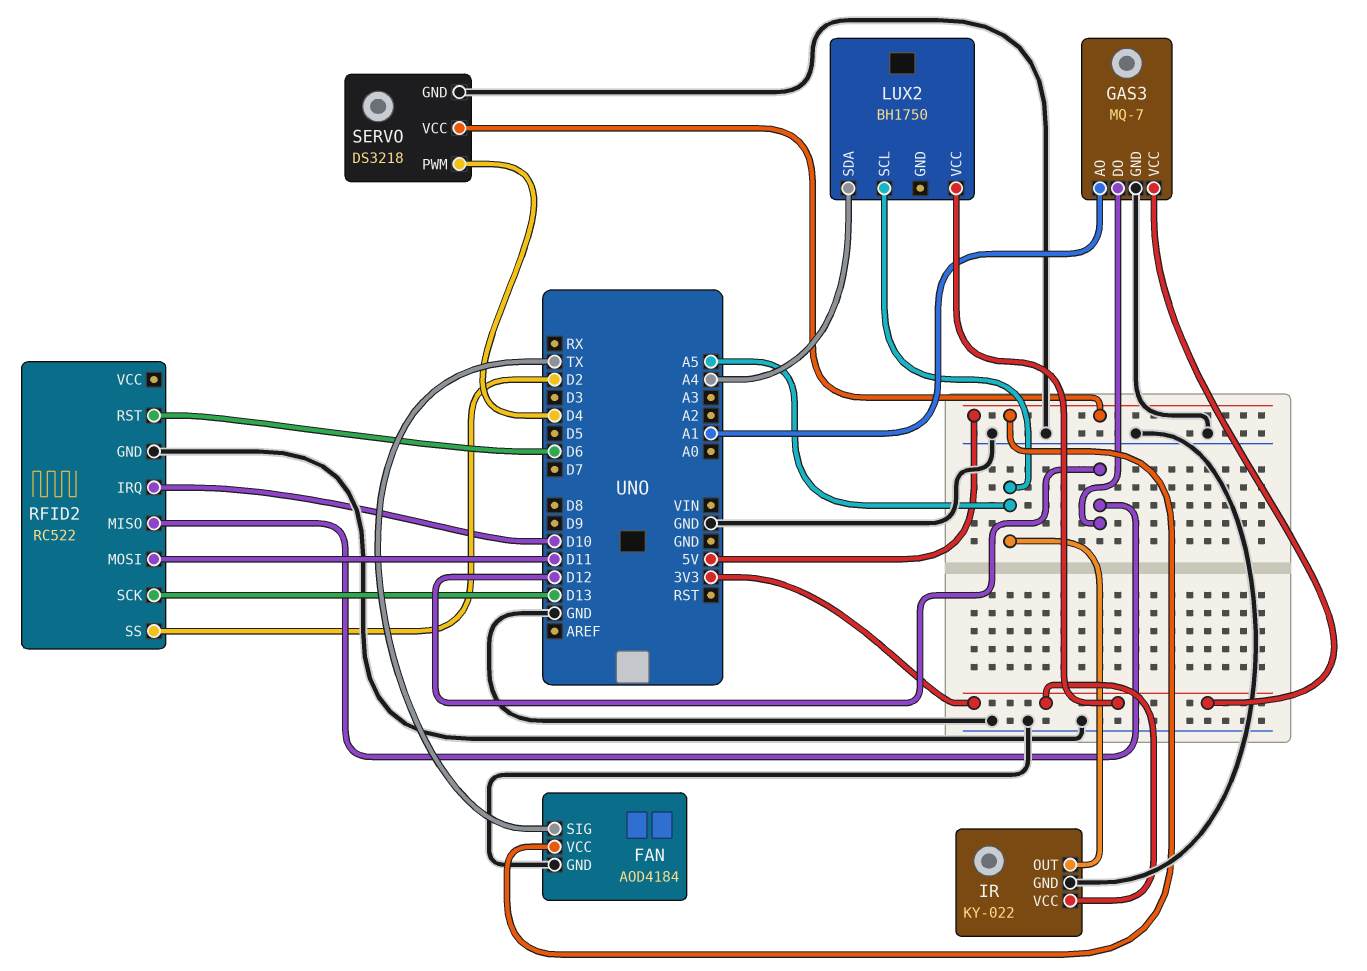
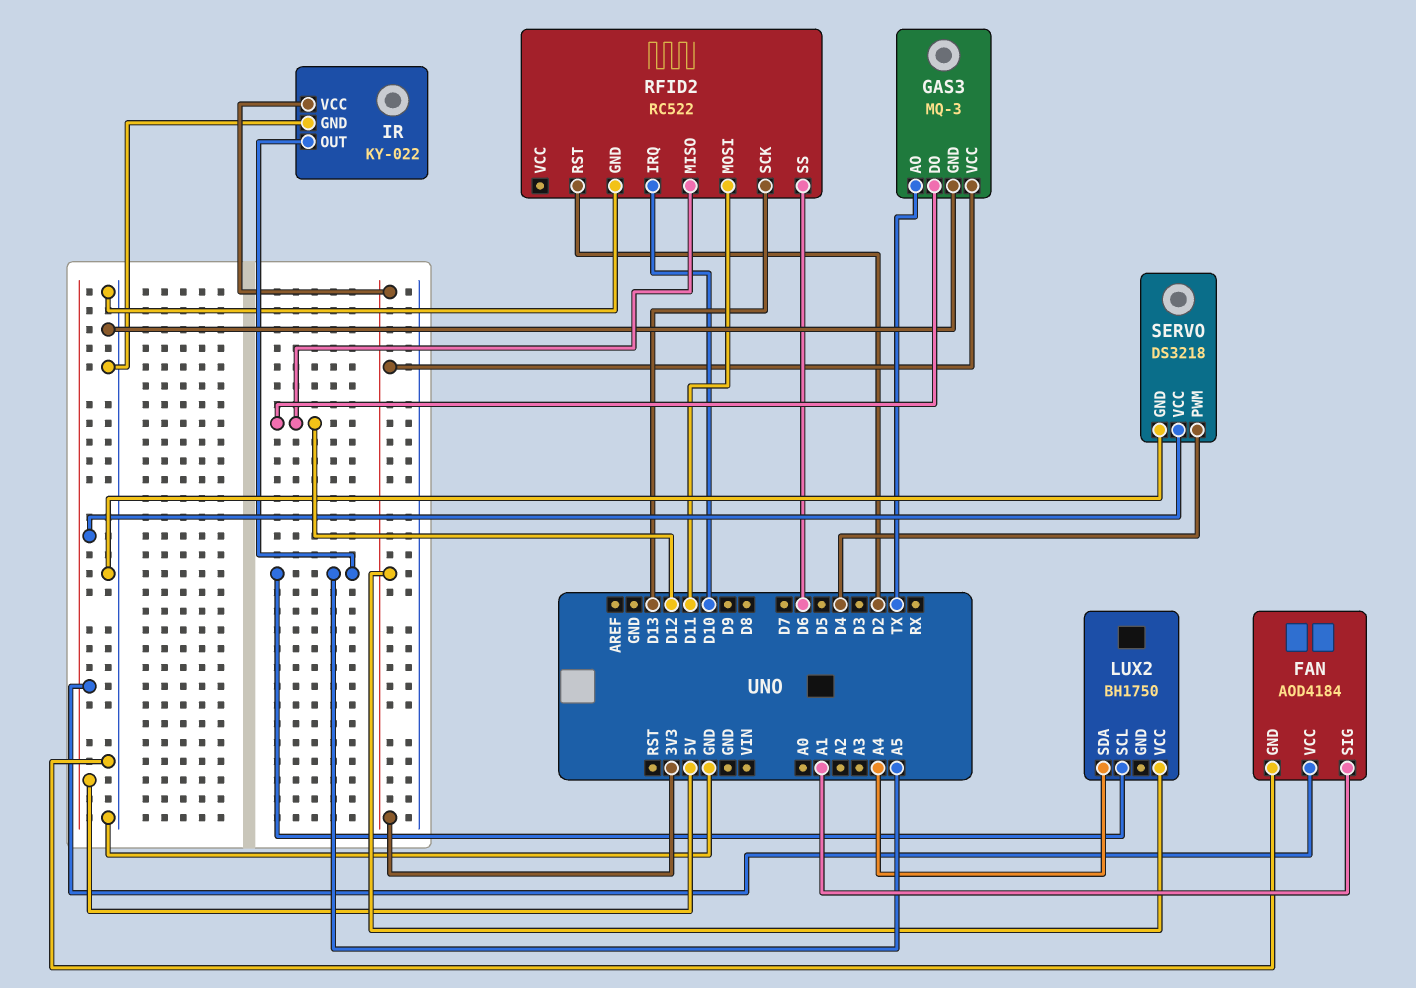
FAN pin SIG: TX -> A1
GAS3: MQ-7 -> MQ-3
GAS3 pin AO: A1 -> TX
RFID2 pin RST: D6 -> D2
RFID2 pin SS: D2 -> D6

